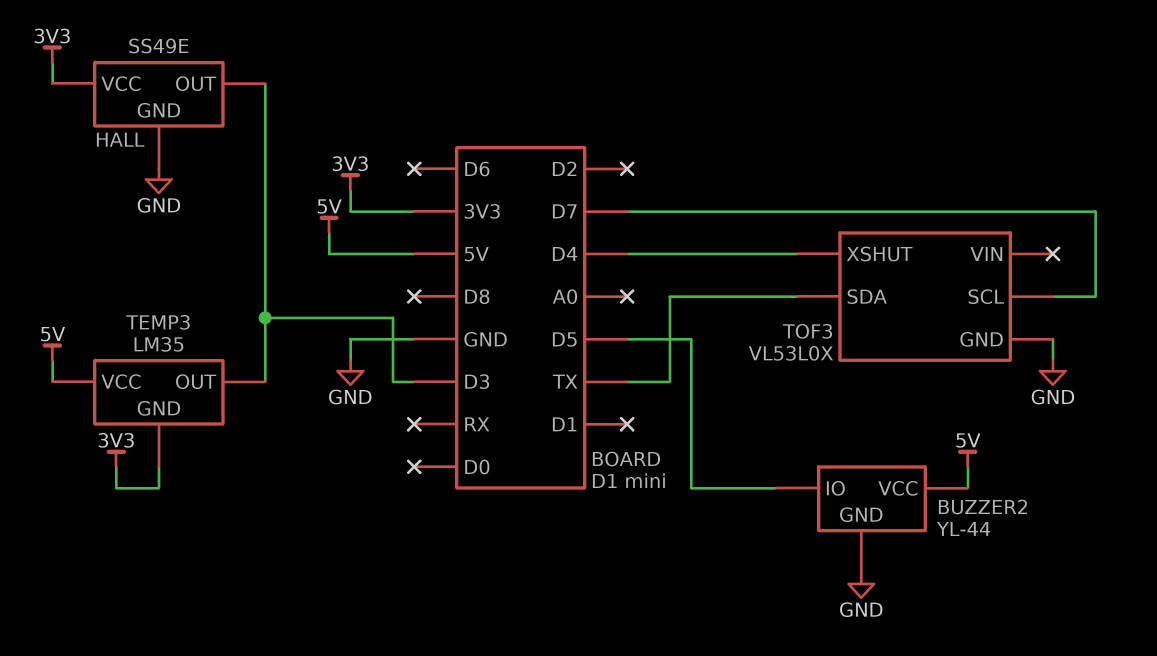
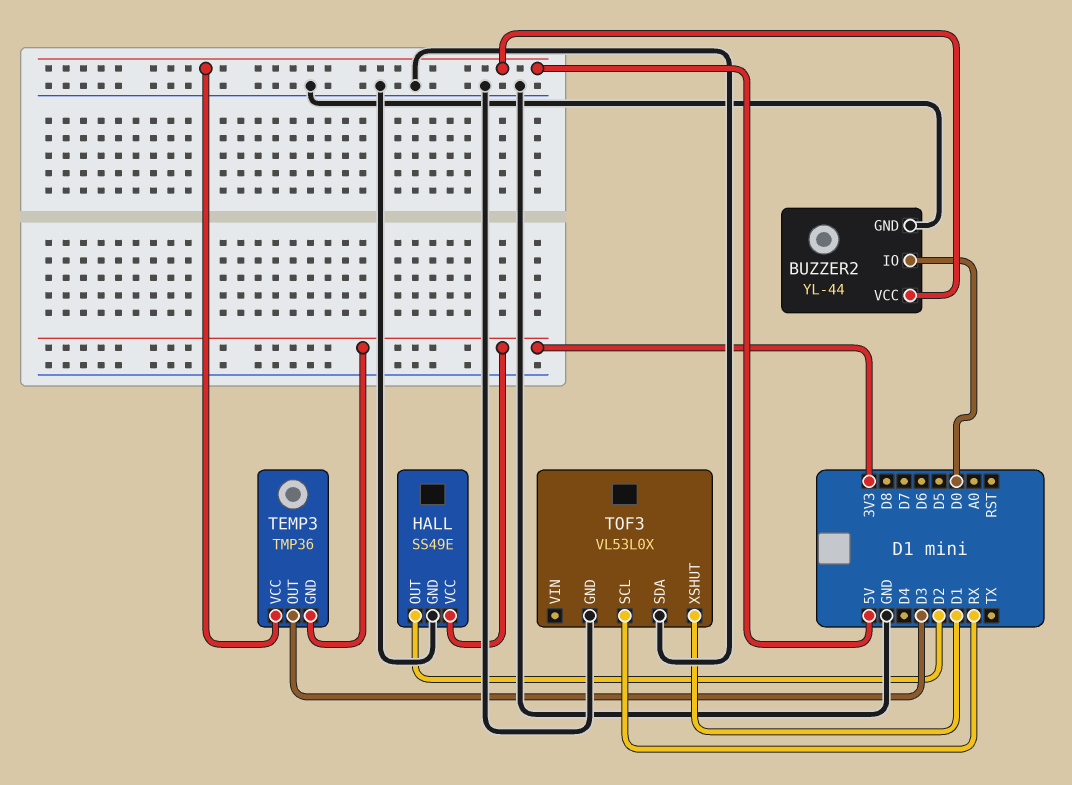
BUZZER2 pin IO: D5 -> D0
HALL pin OUT: D3 -> D2
TEMP3: LM35 -> TMP36
TOF3 pin SCL: D7 -> RX
TOF3 pin SDA: TX -> GND
TOF3 pin XSHUT: D4 -> D1

